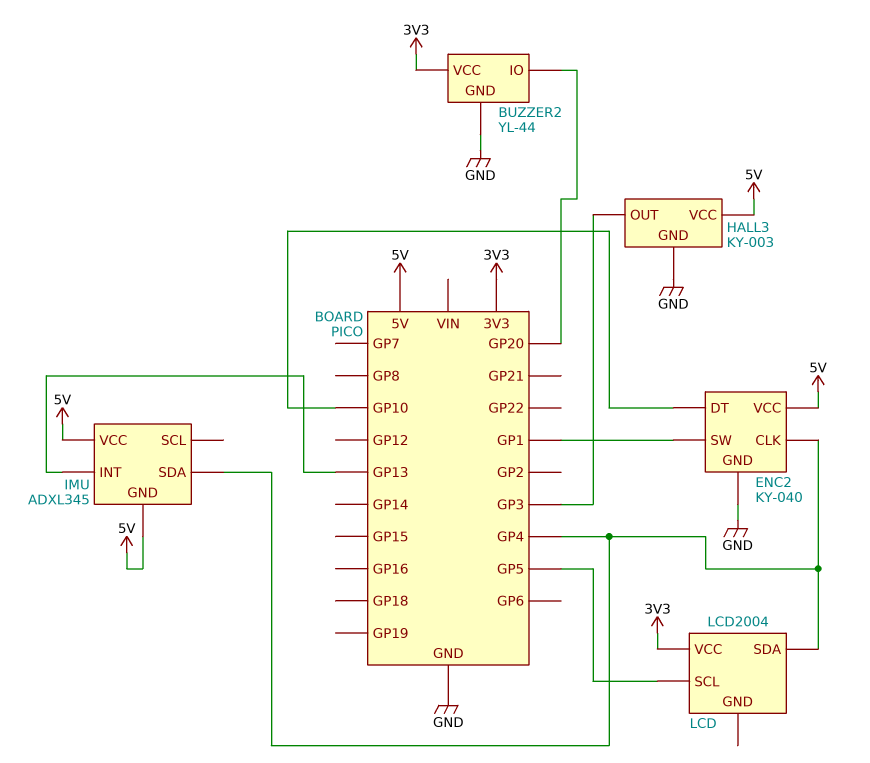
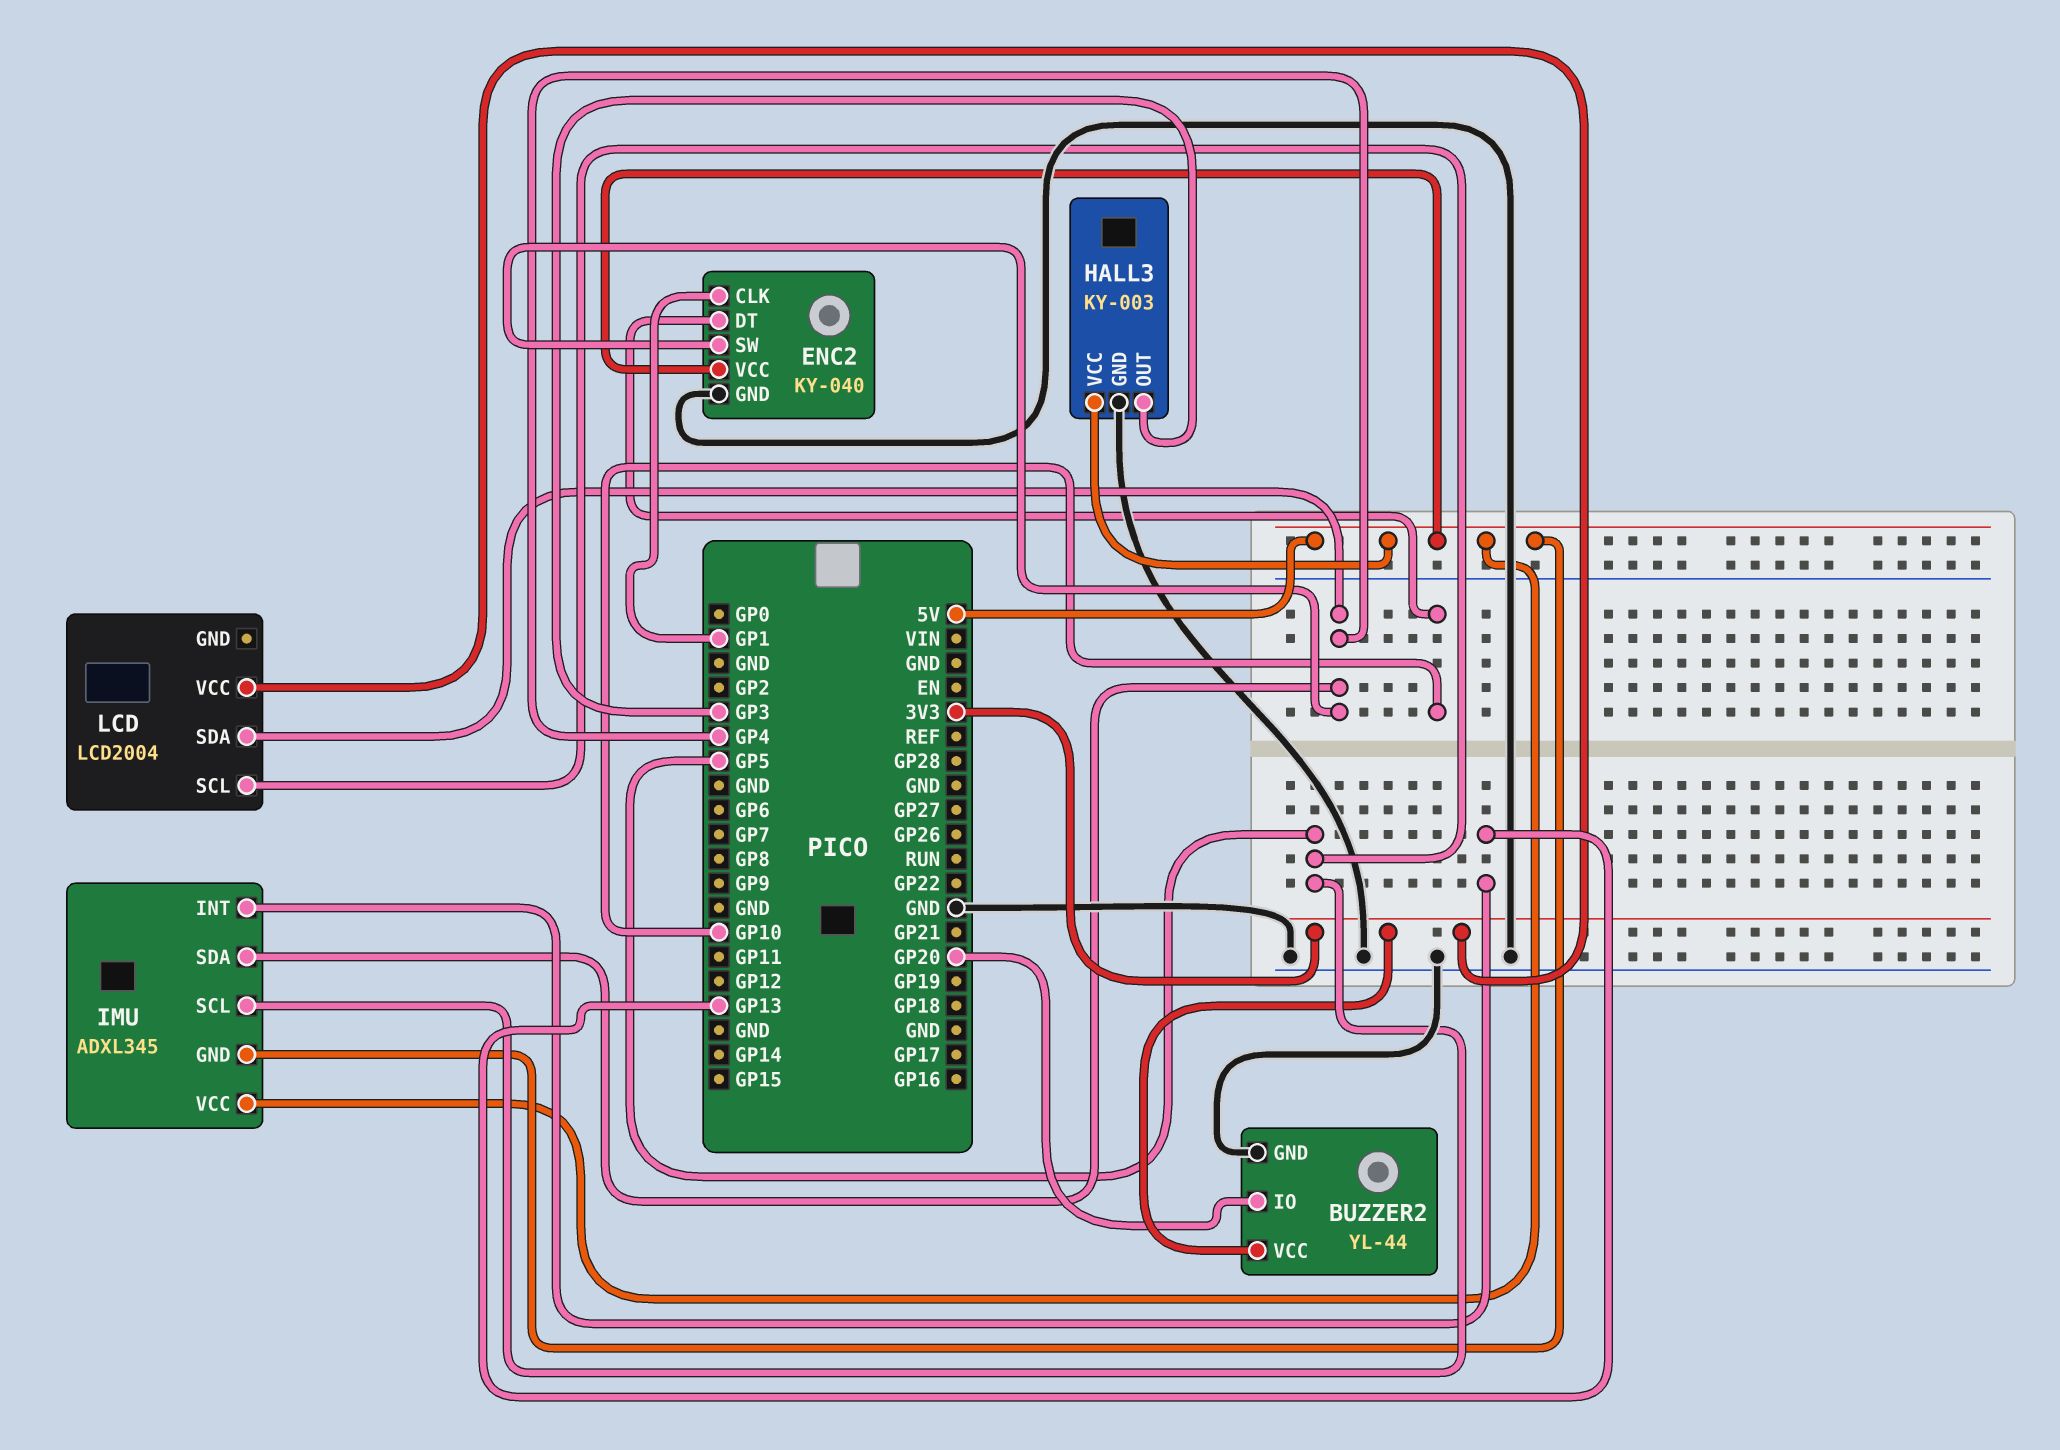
ENC2 pin CLK: GP4 -> GP1
ENC2 pin SW: GP1 -> GP4
IMU pin SCL: none -> GP5

